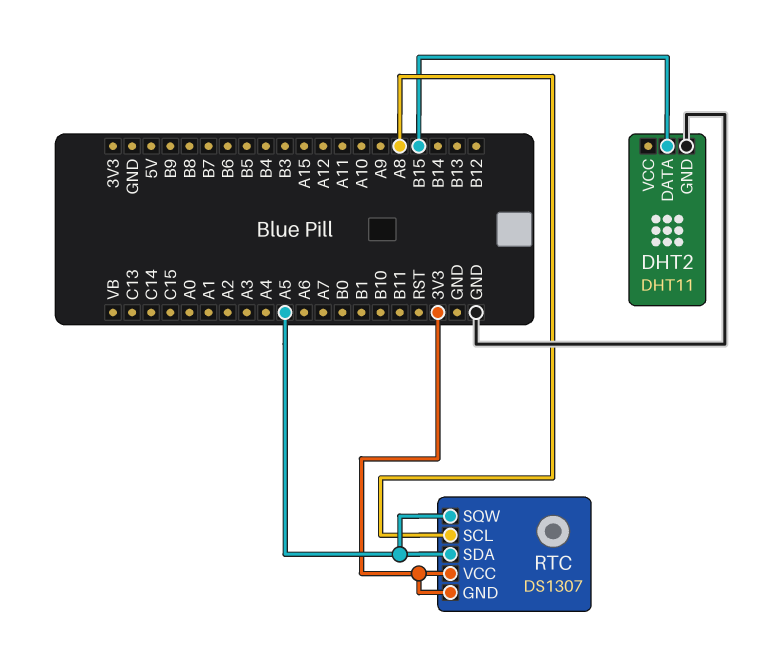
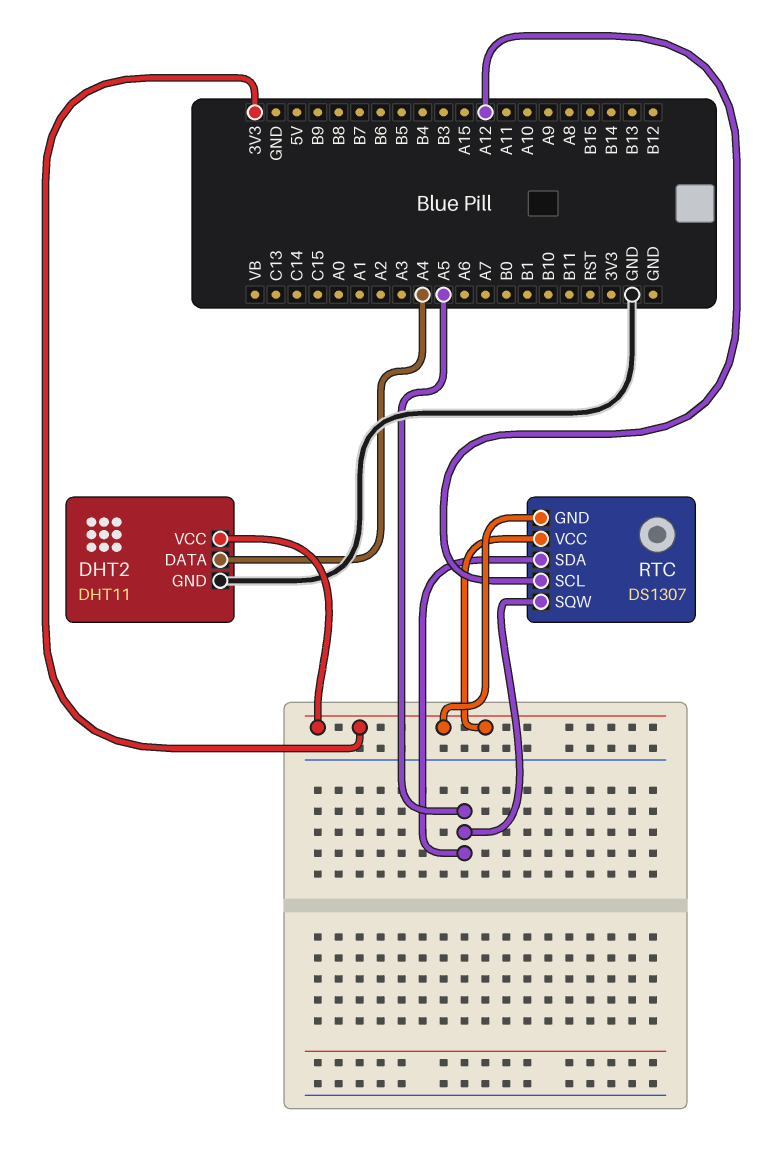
DHT2 pin DATA: B15 -> A4
DHT2 pin VCC: none -> 3V3
RTC pin SCL: A8 -> A12

